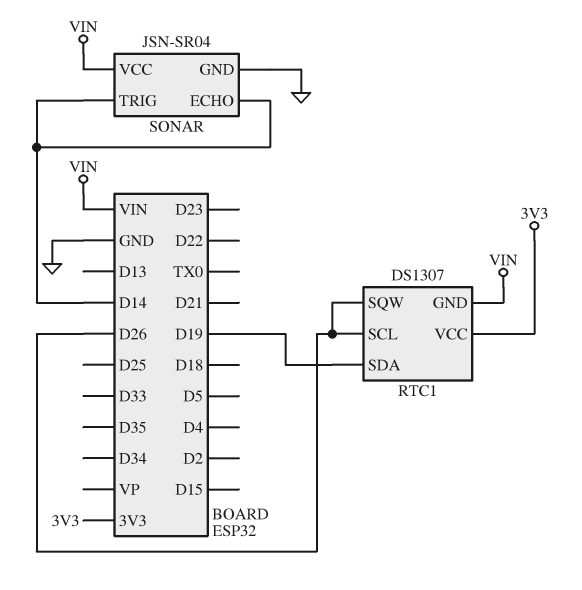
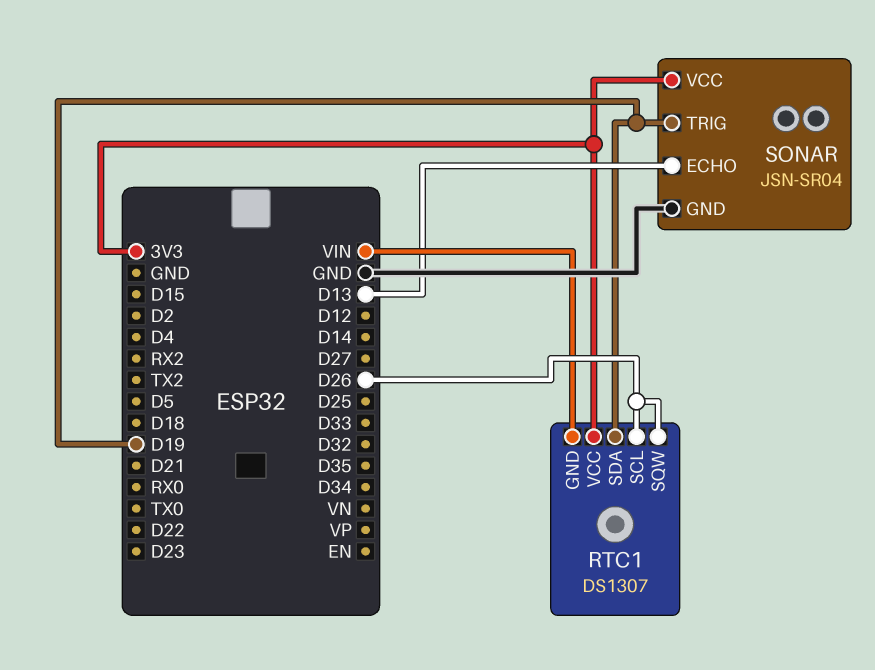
SONAR pin ECHO: D14 -> D13
SONAR pin TRIG: D14 -> D19
SONAR pin VCC: VIN -> 3V3

